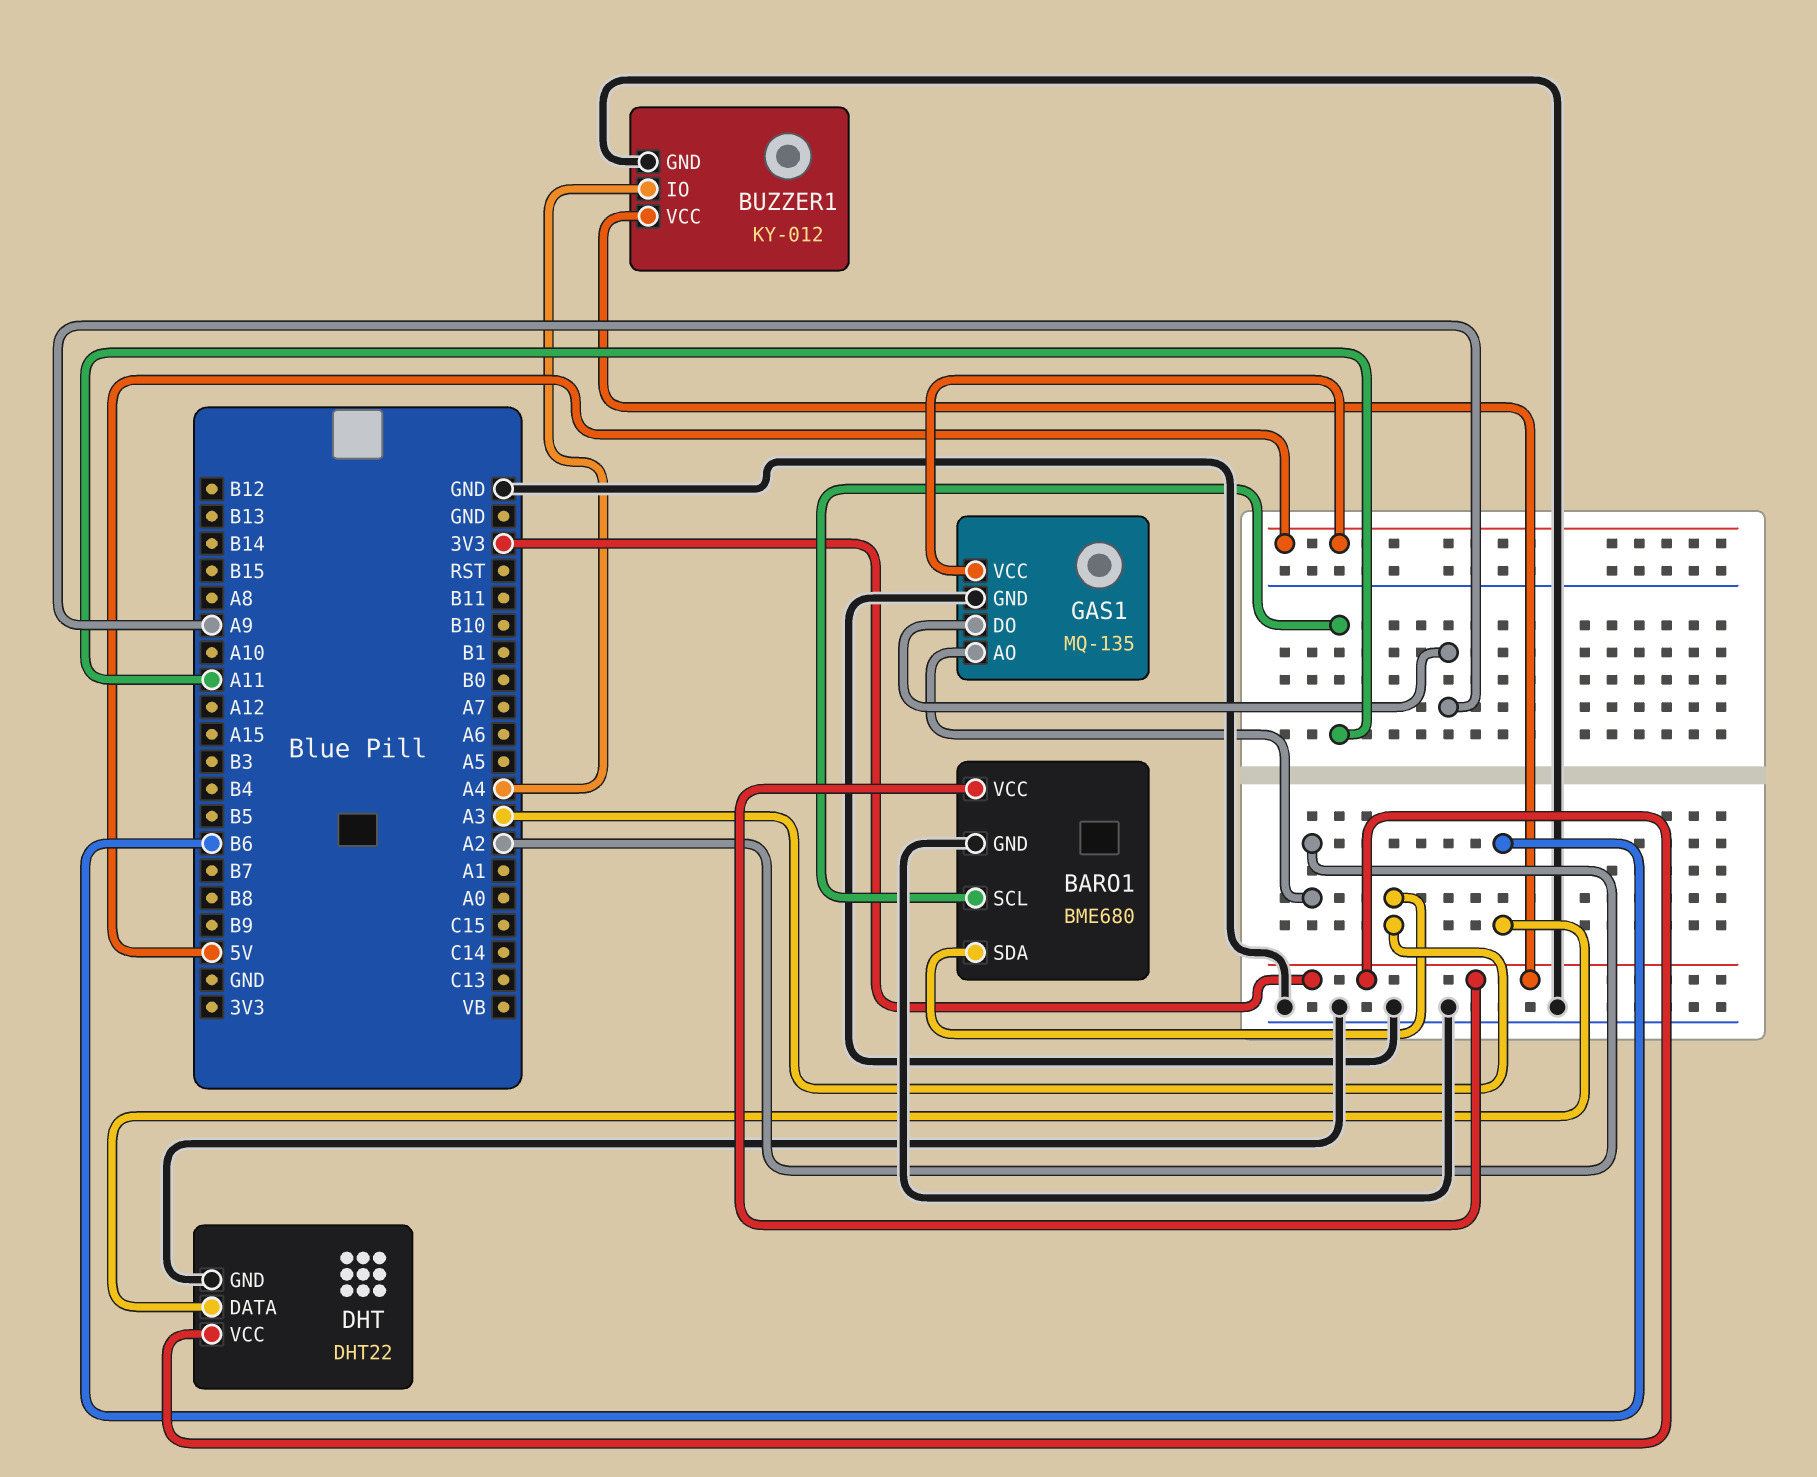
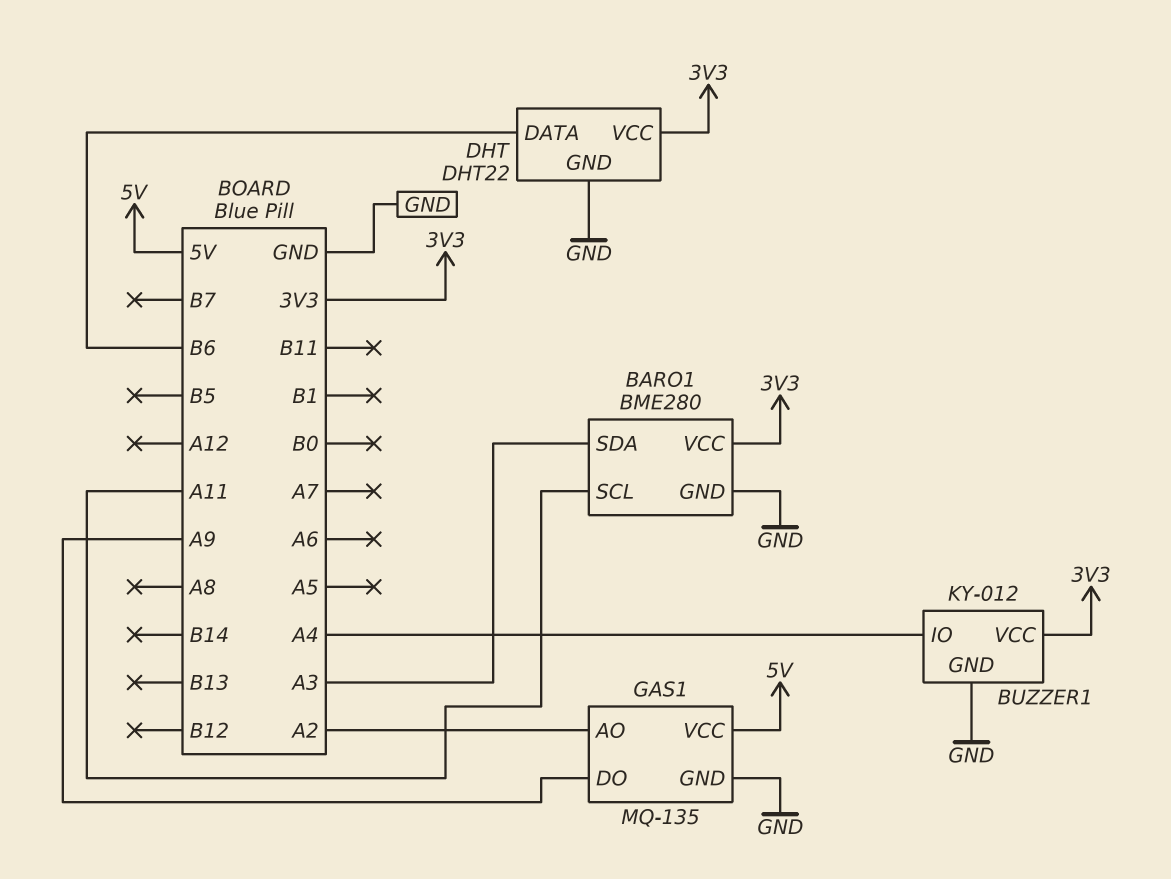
BARO1: BME680 -> BME280

